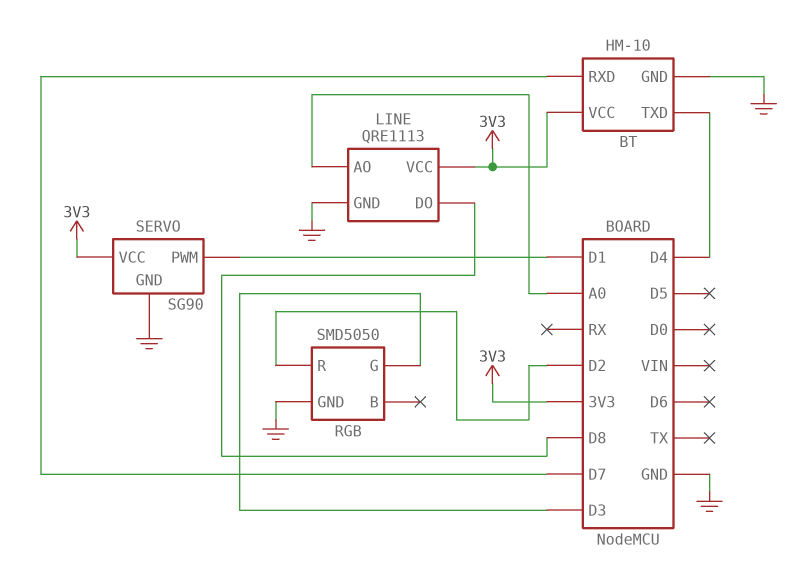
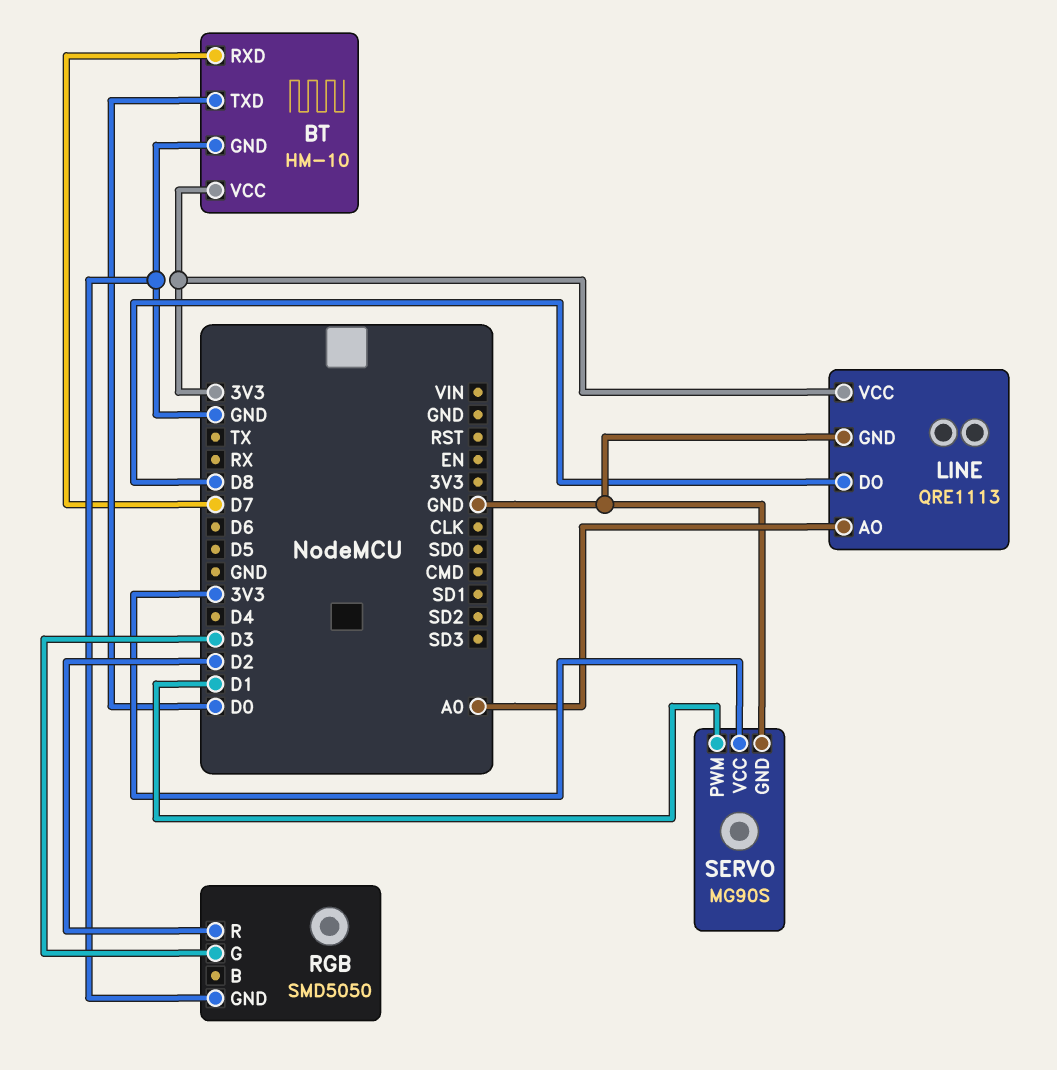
BT pin TXD: D4 -> D0
SERVO: SG90 -> MG90S

